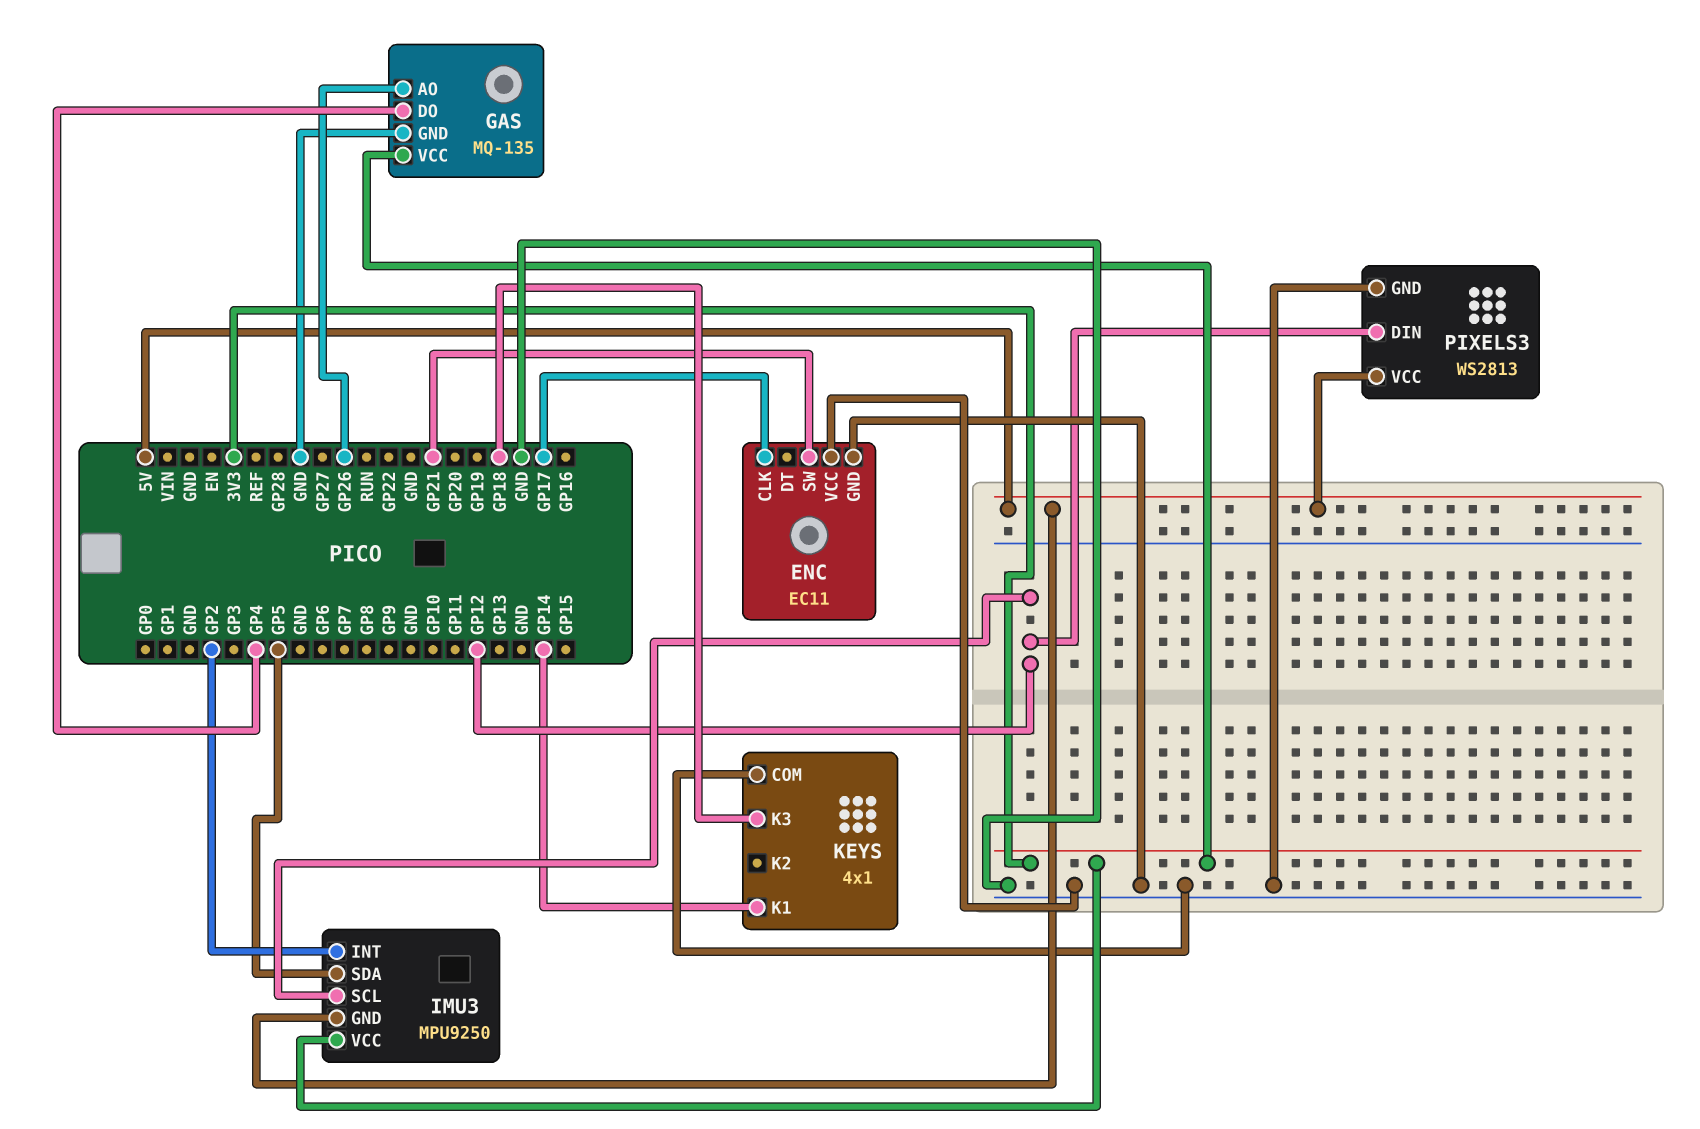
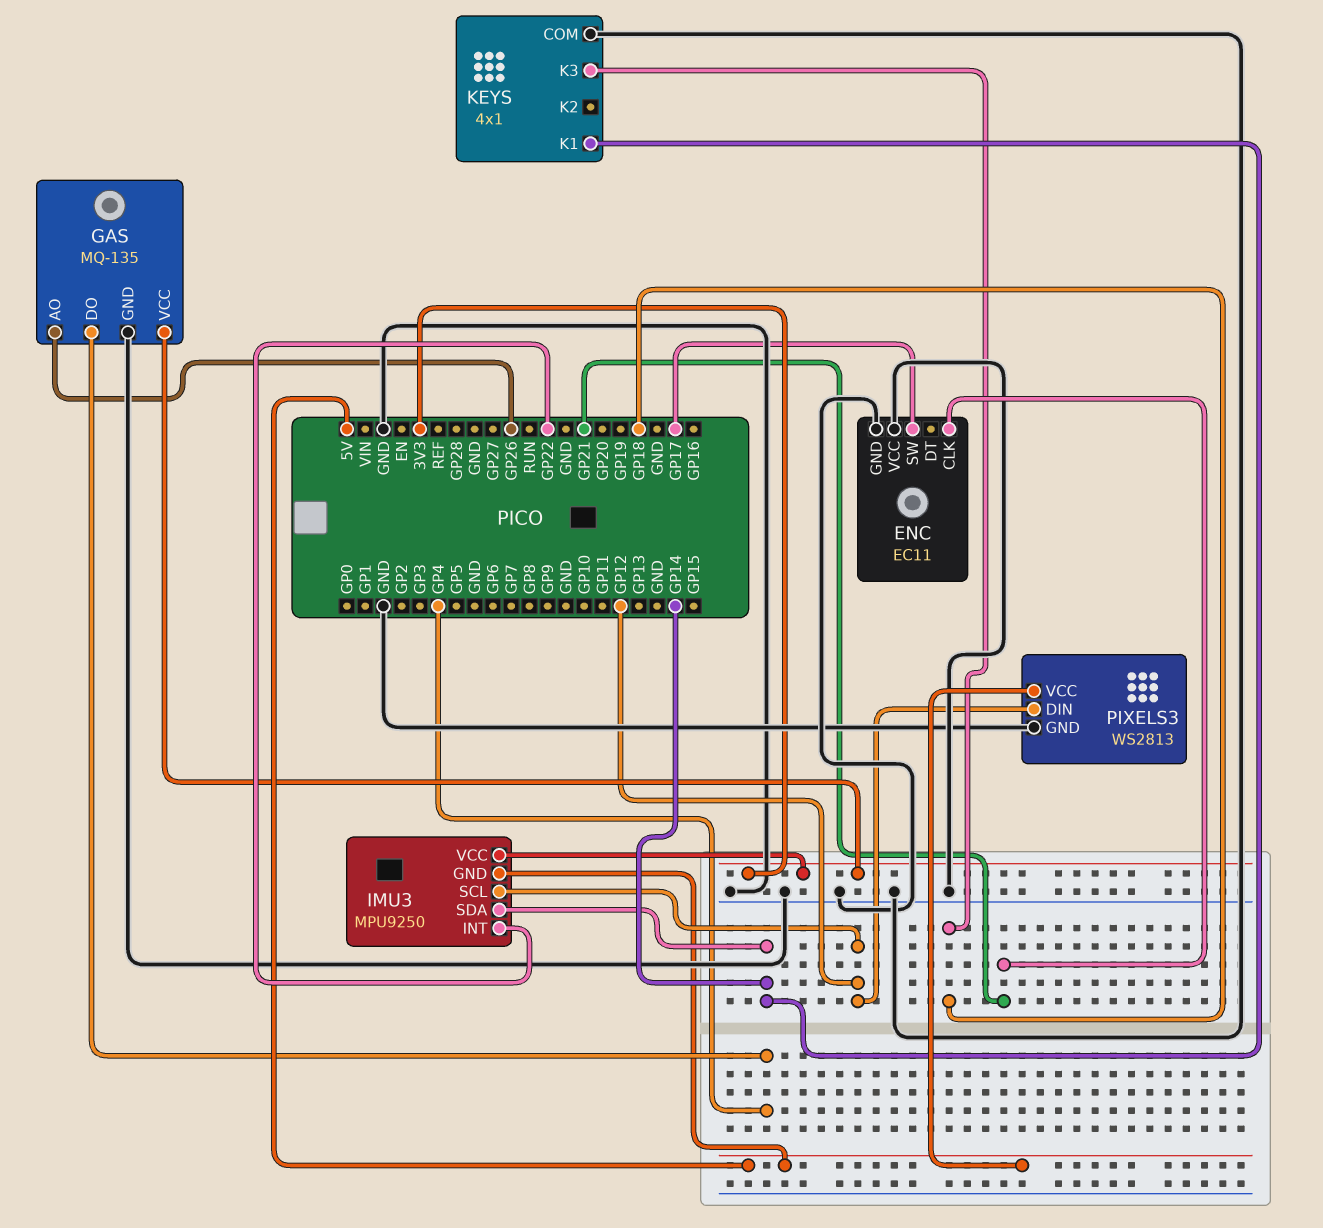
ENC pin CLK: GP17 -> GP21
ENC pin SW: GP21 -> GP17
IMU3 pin INT: GP2 -> GP22
IMU3 pin SDA: GP5 -> GP14

